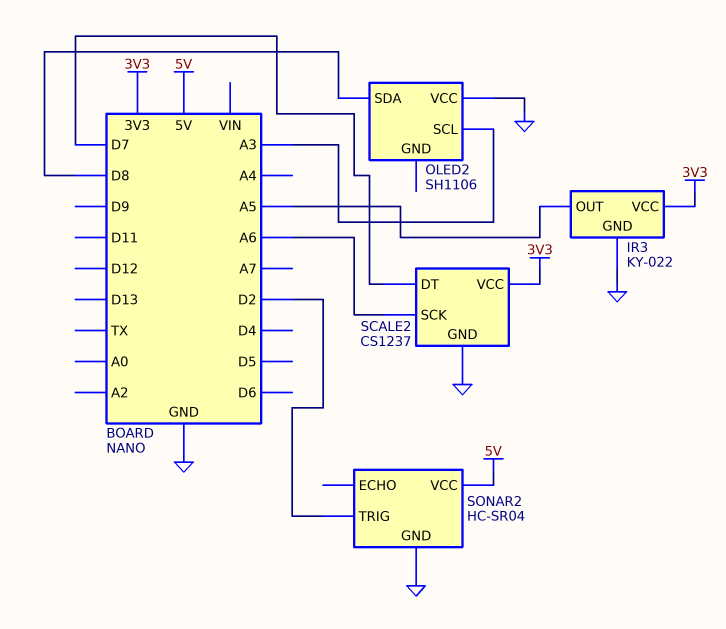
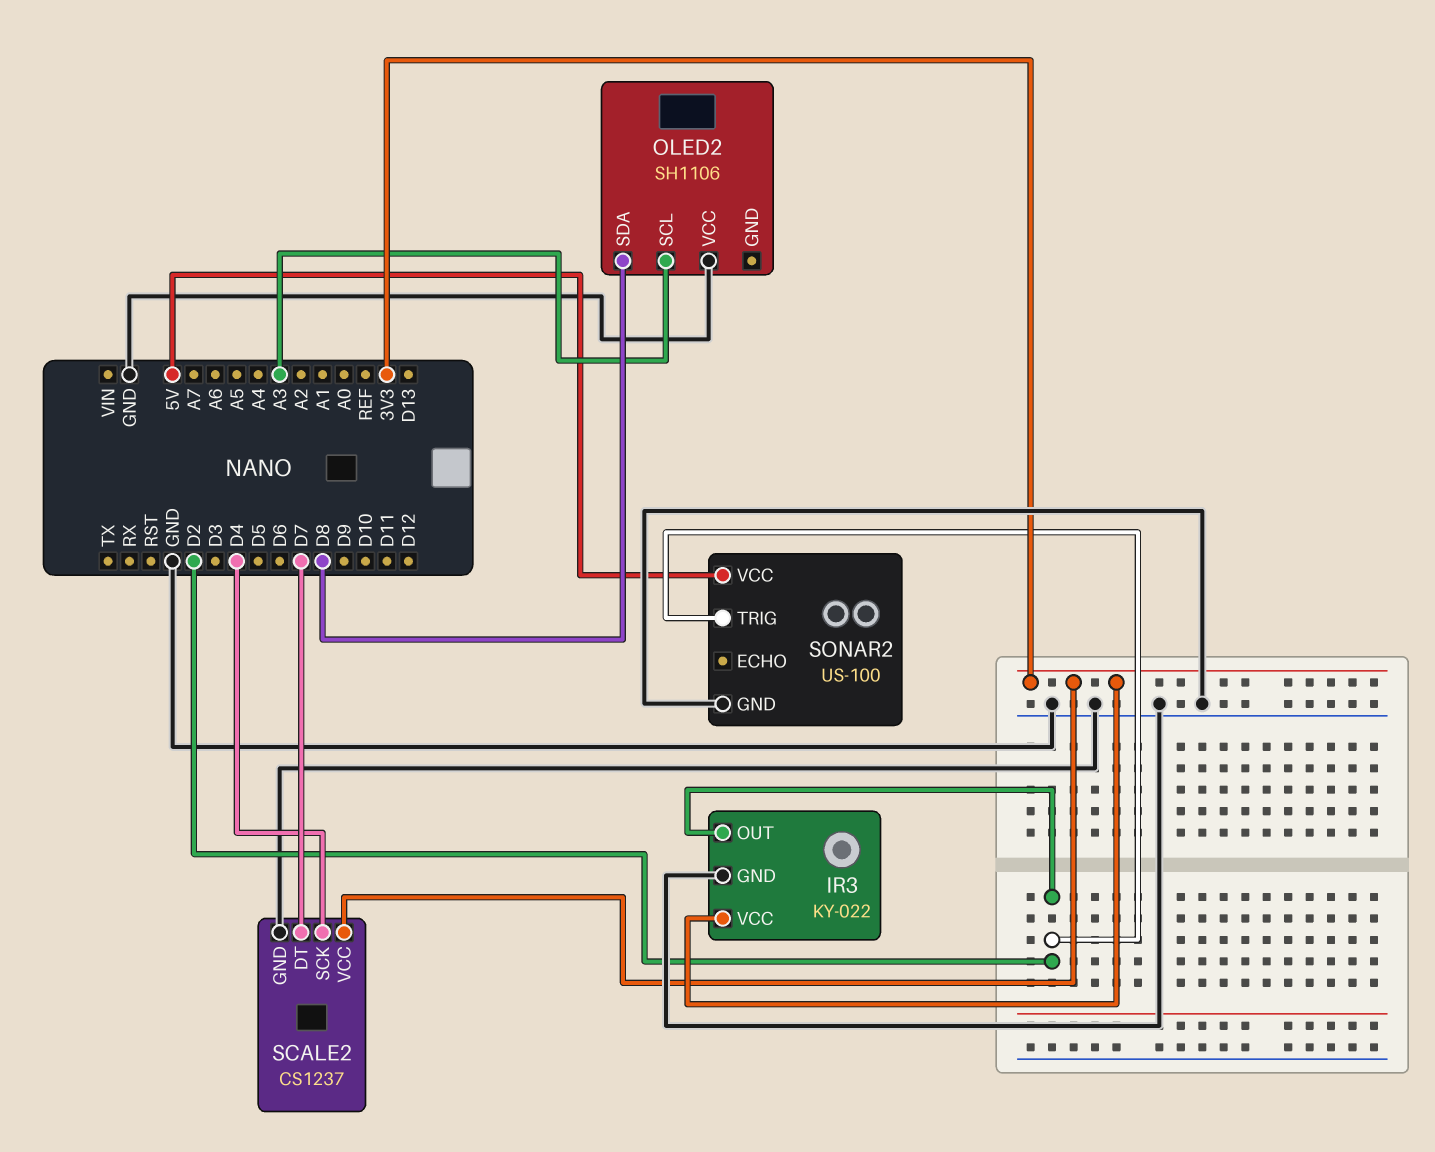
IR3 pin OUT: A5 -> D2
SCALE2 pin SCK: A6 -> D4
SONAR2: HC-SR04 -> US-100

